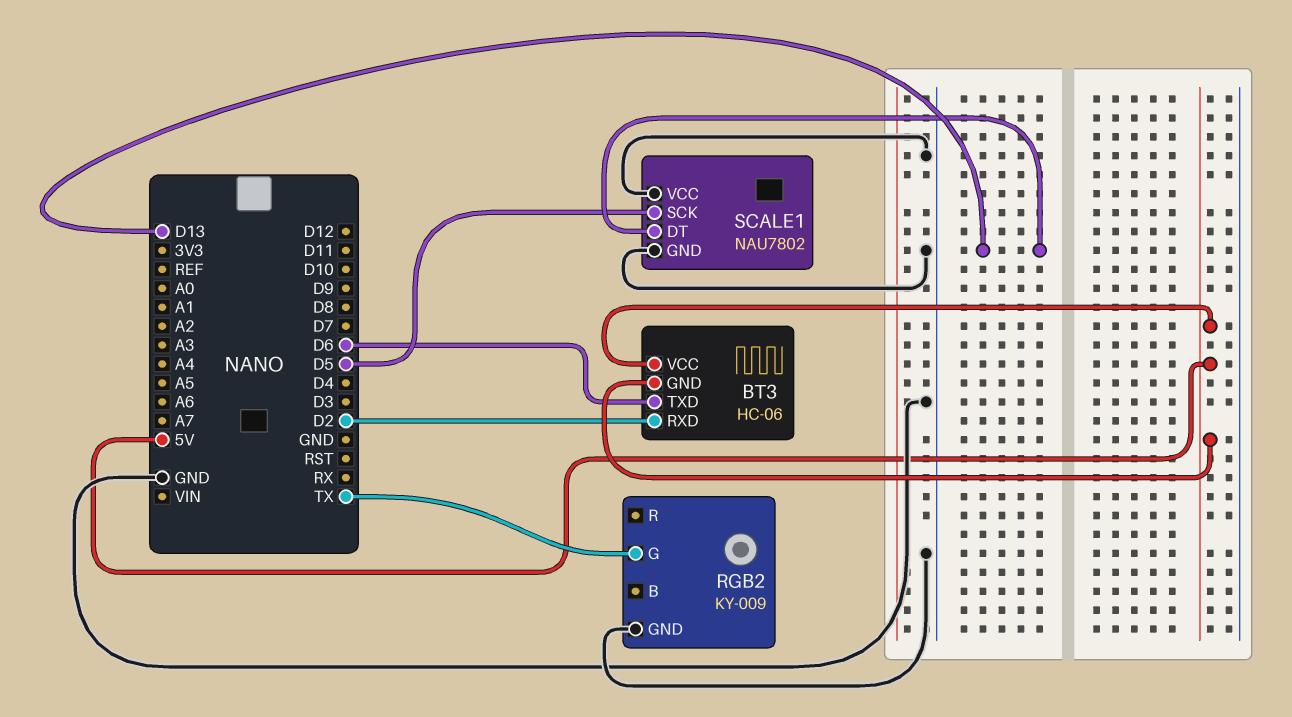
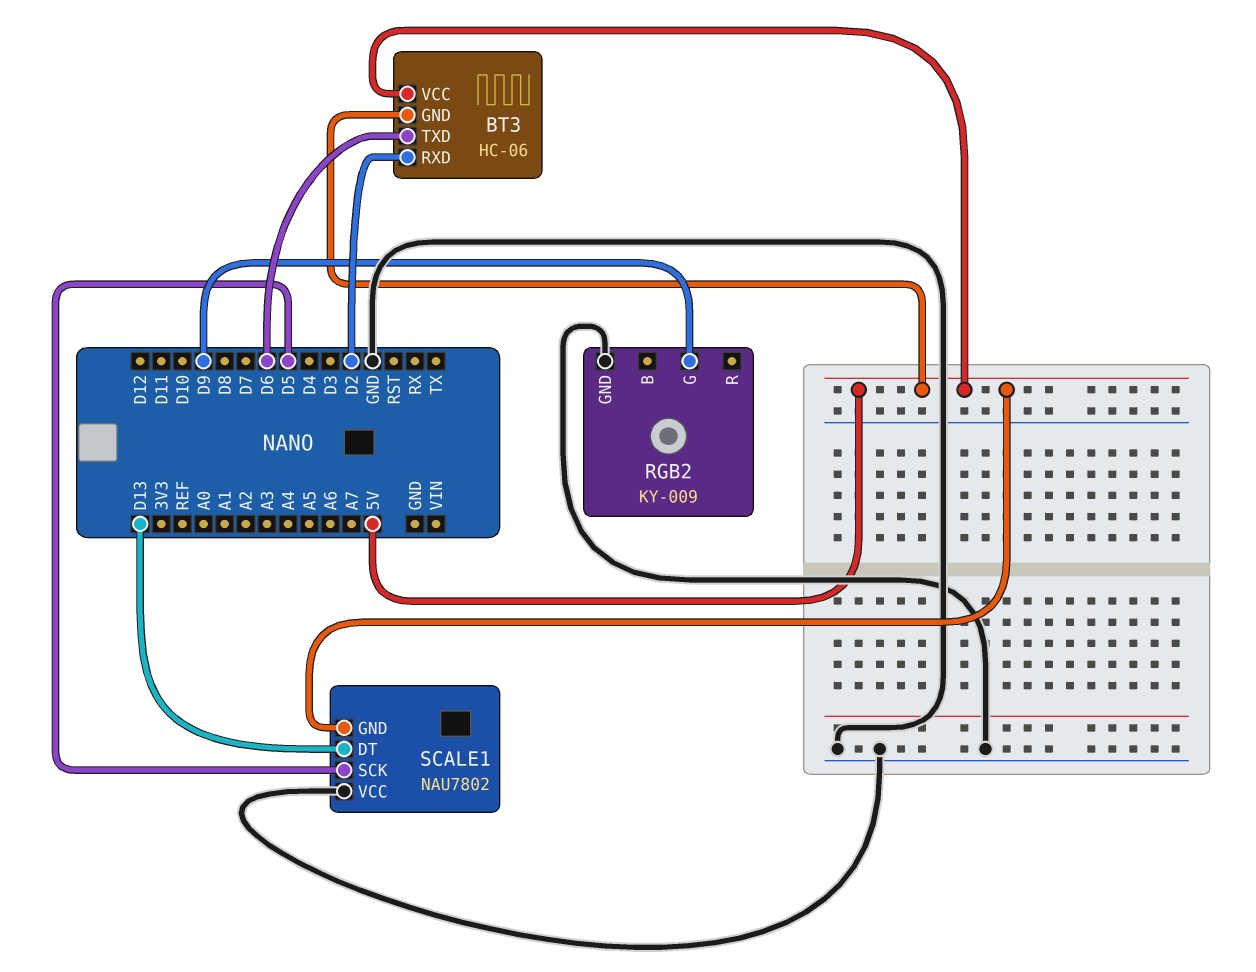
RGB2 pin G: TX -> D9
SCALE1 pin GND: GND -> 5V

